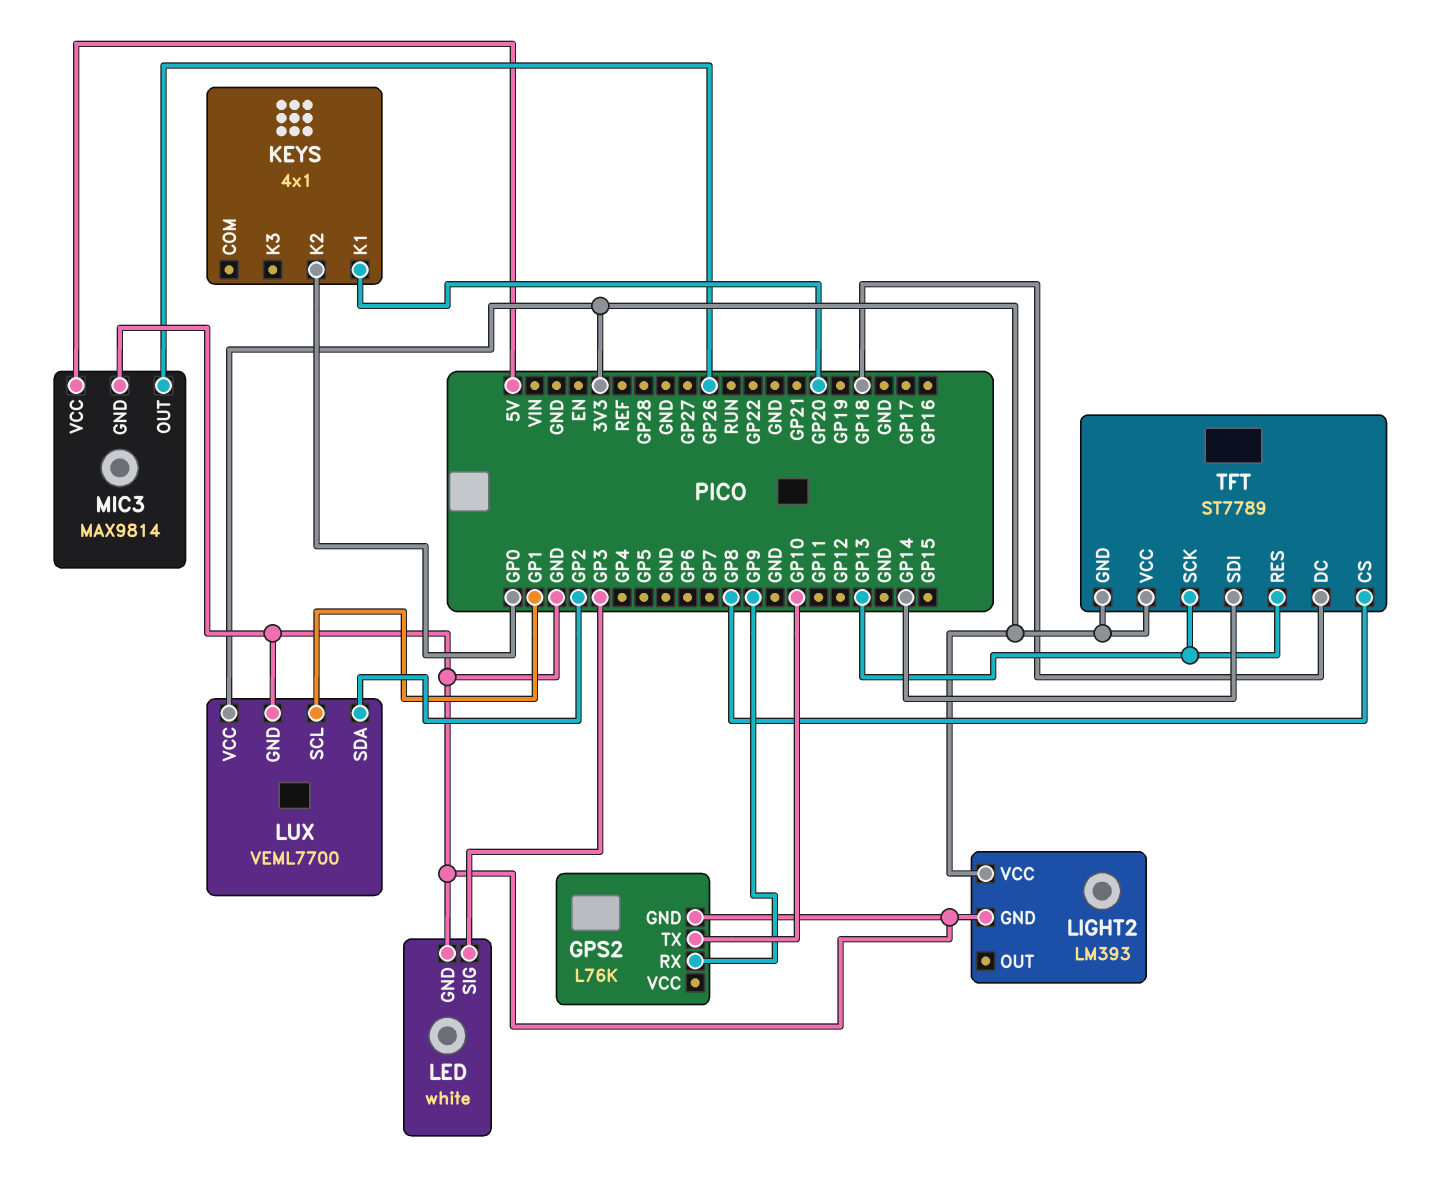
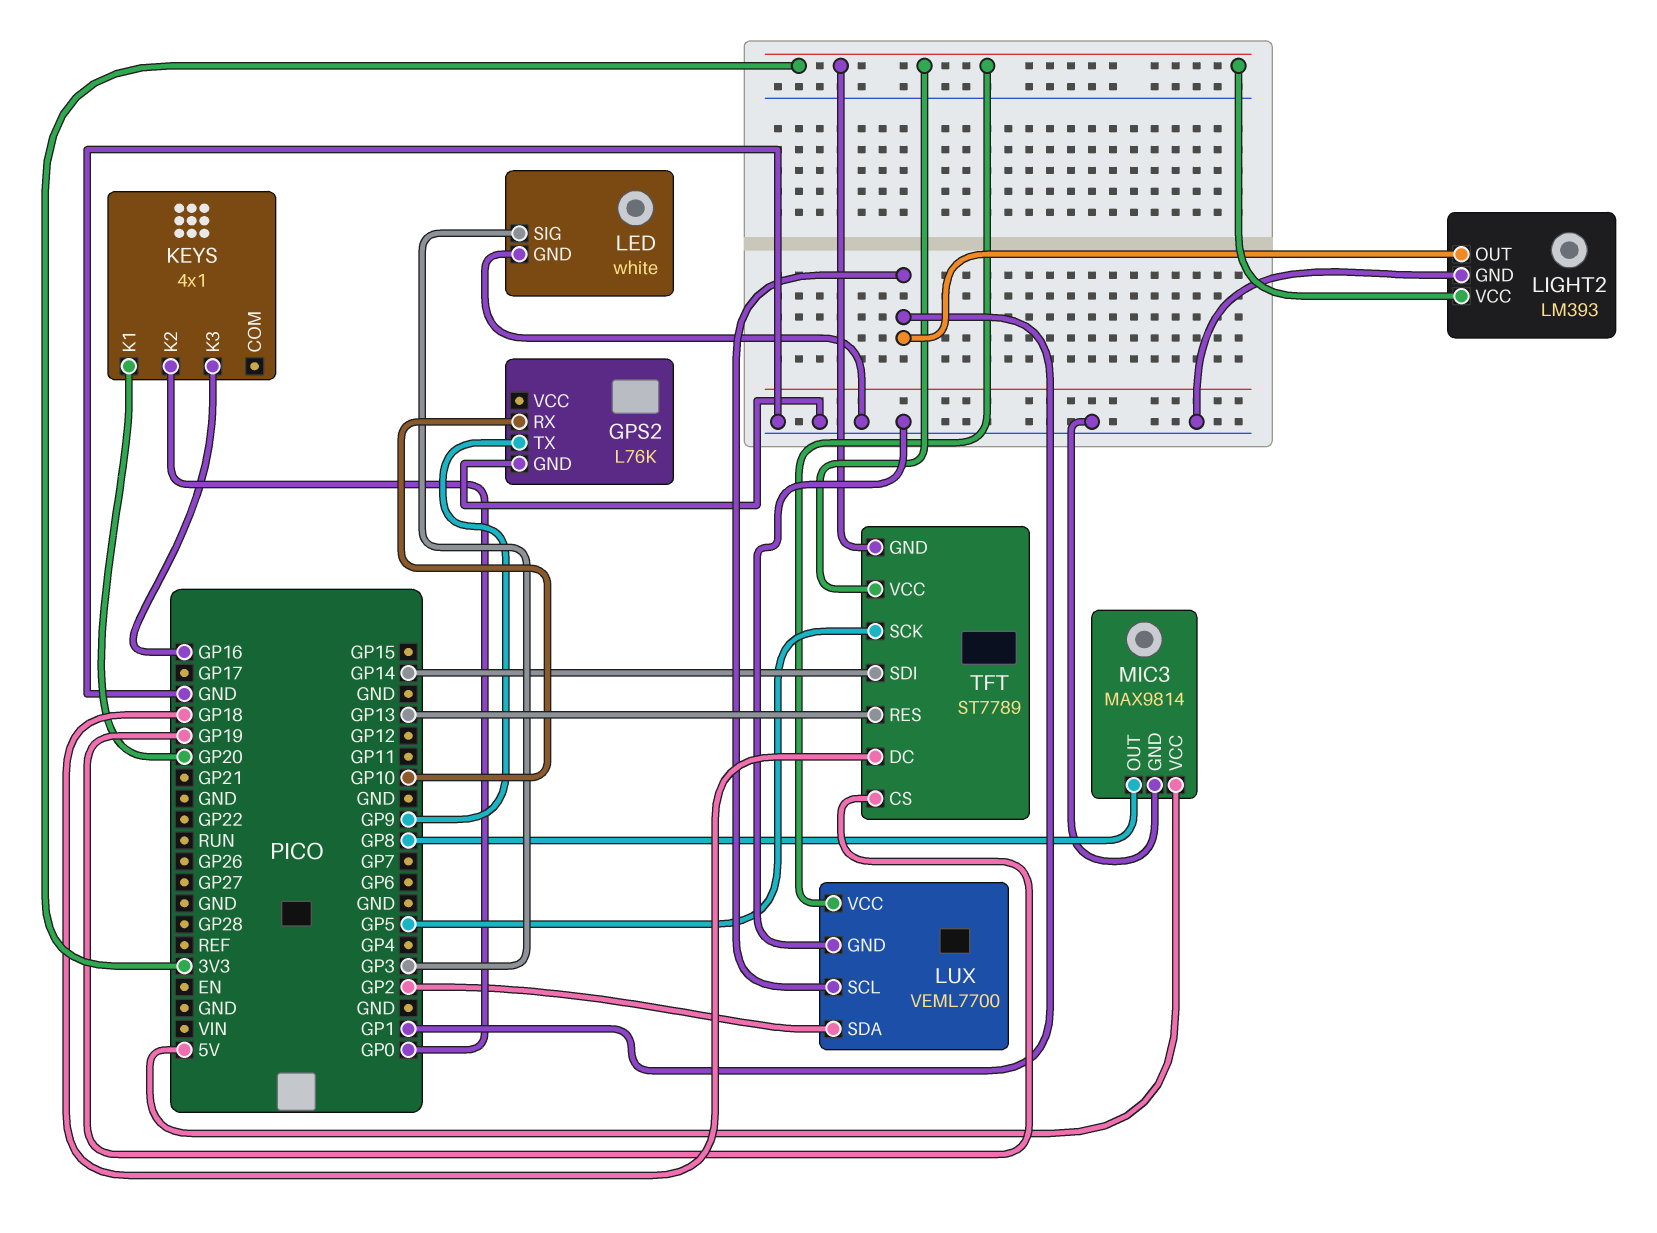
GPS2 pin RX: GP9 -> GP10
GPS2 pin TX: GP10 -> GP9
KEYS pin K3: none -> GP16
LIGHT2 pin OUT: none -> GP1
MIC3 pin OUT: GP26 -> GP8
TFT pin CS: GP8 -> GP19
TFT pin SCK: GP13 -> GP5

